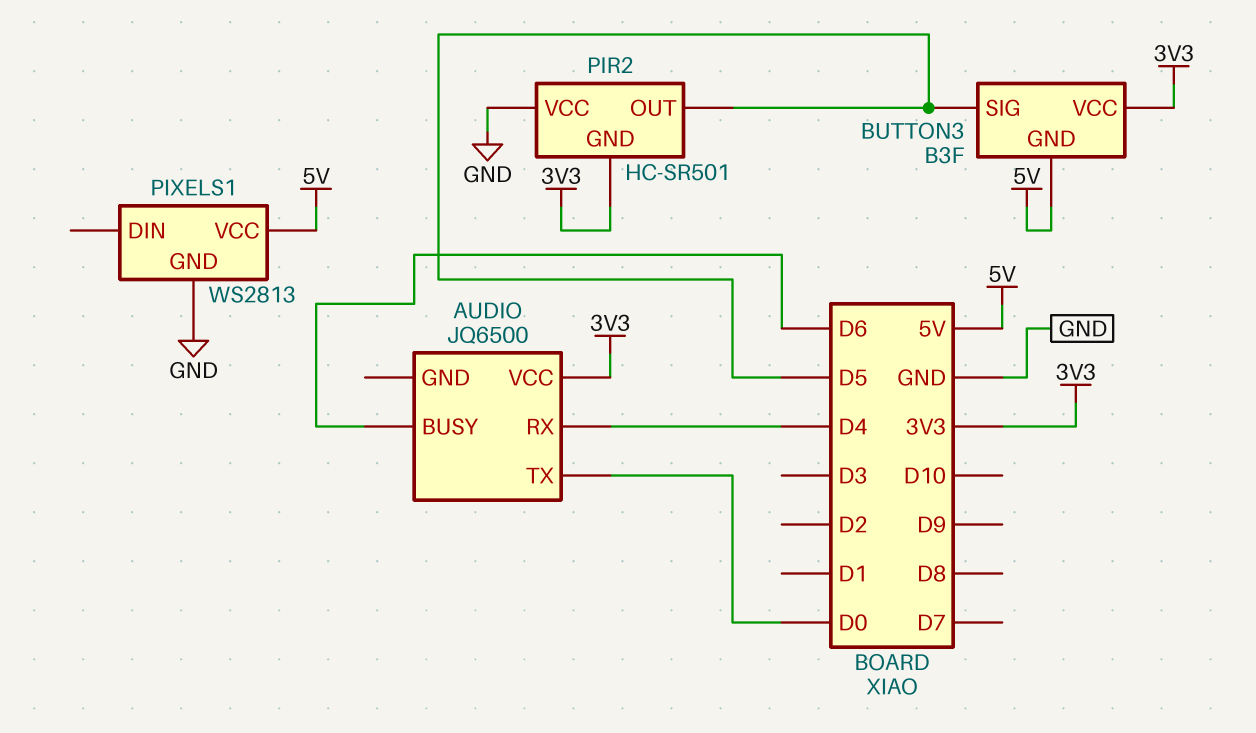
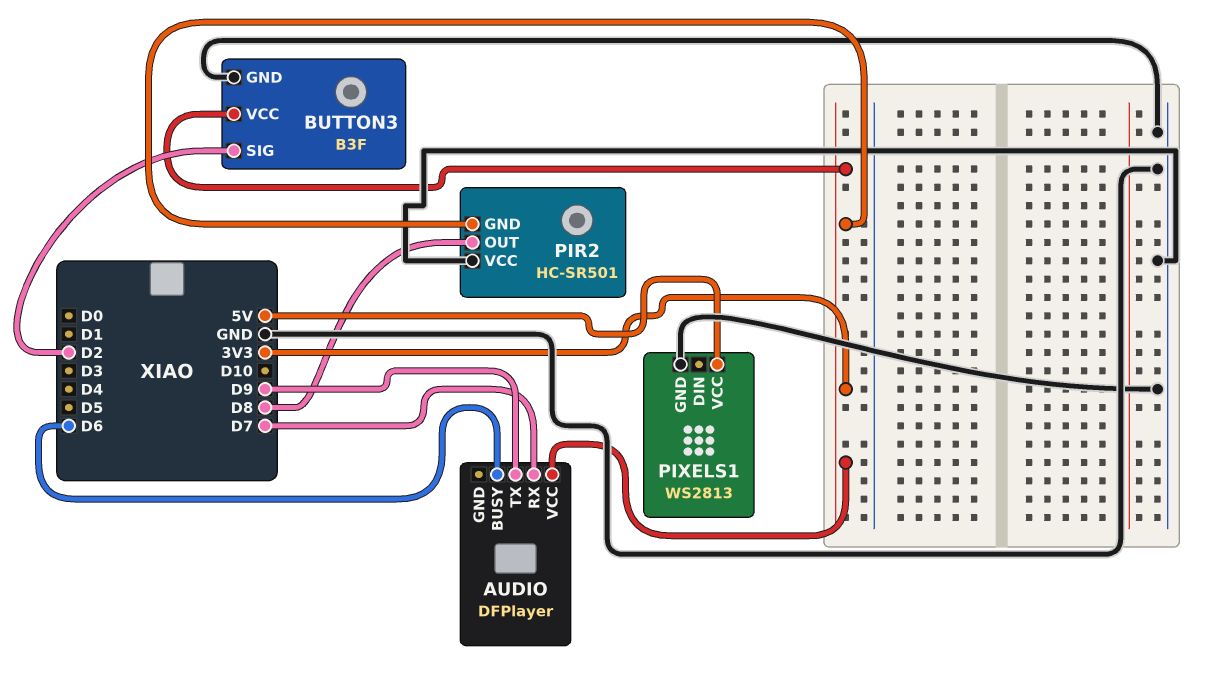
AUDIO: JQ6500 -> DFPlayer
AUDIO pin RX: D4 -> D7
AUDIO pin TX: D0 -> D9
BUTTON3 pin GND: 5V -> GND
BUTTON3 pin SIG: D5 -> D2
PIR2 pin OUT: D5 -> D8

